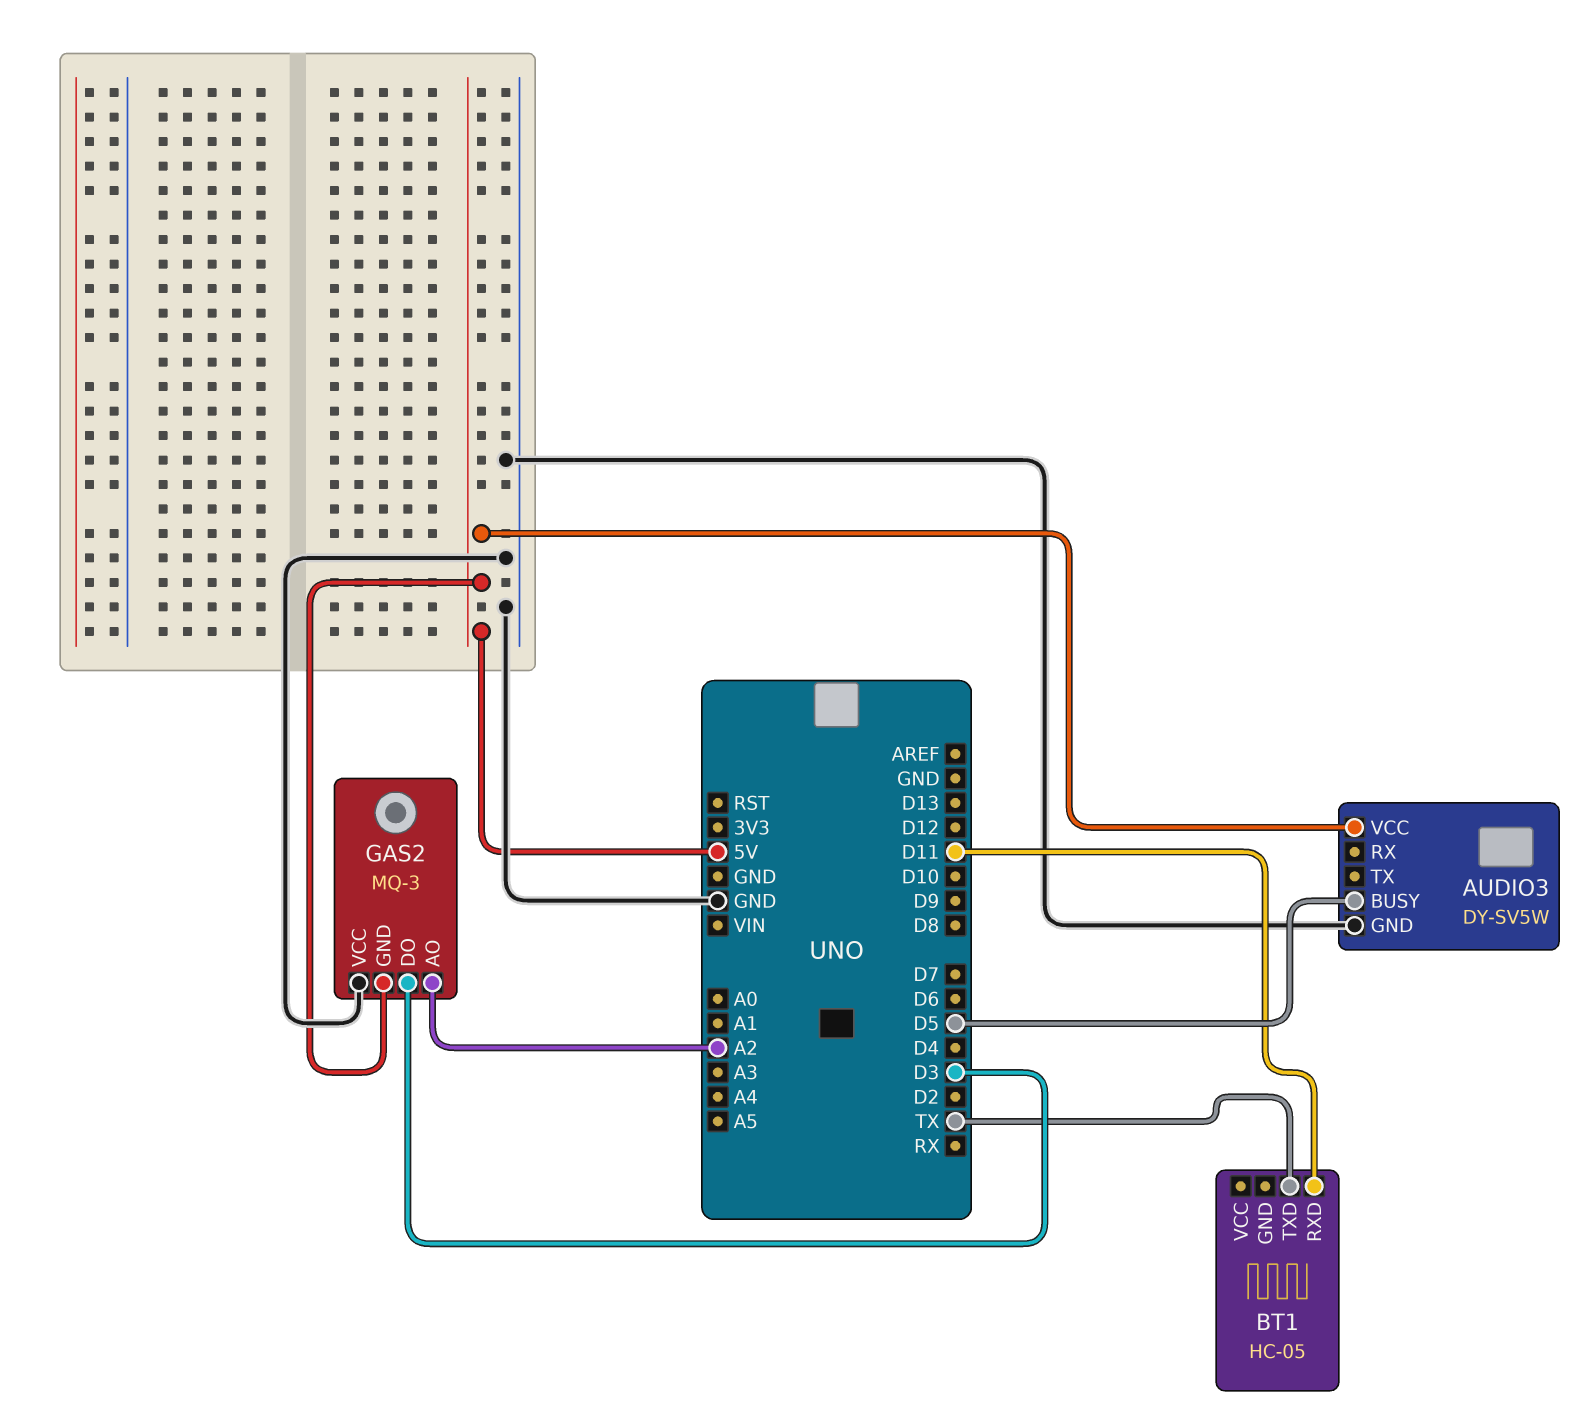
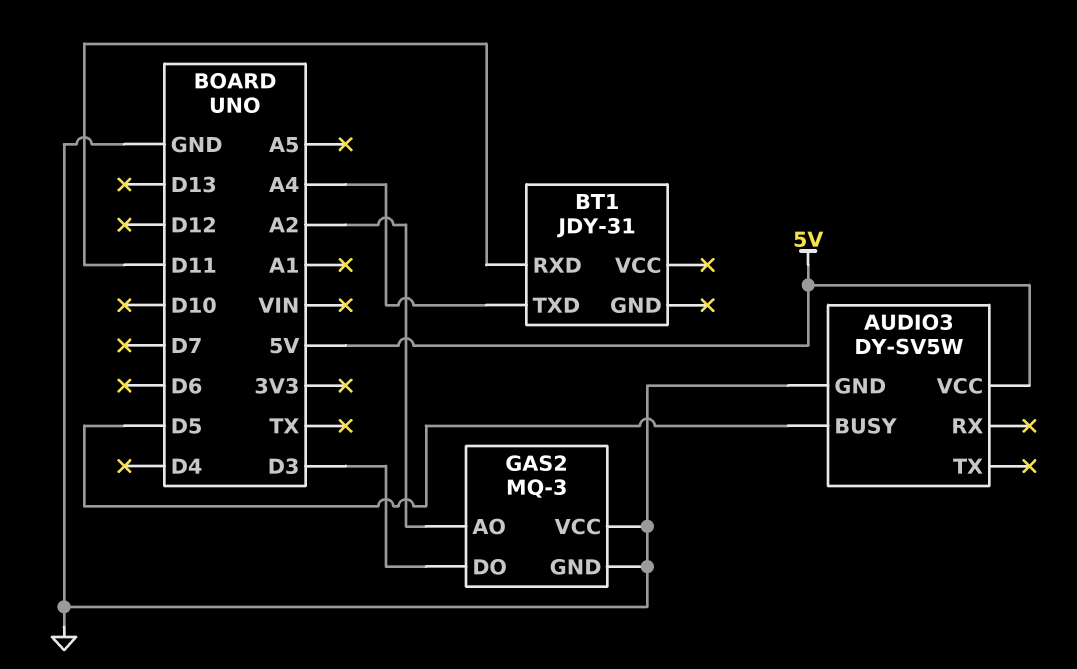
BT1: HC-05 -> JDY-31
BT1 pin TXD: TX -> A4
GAS2 pin GND: 5V -> GND

